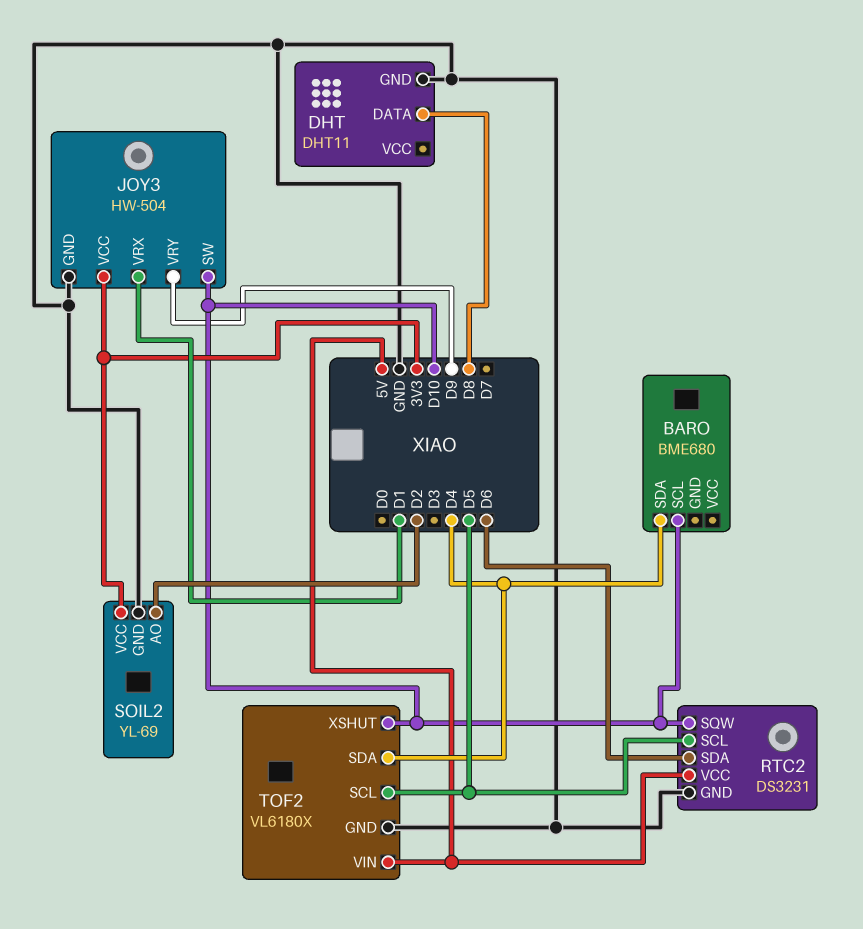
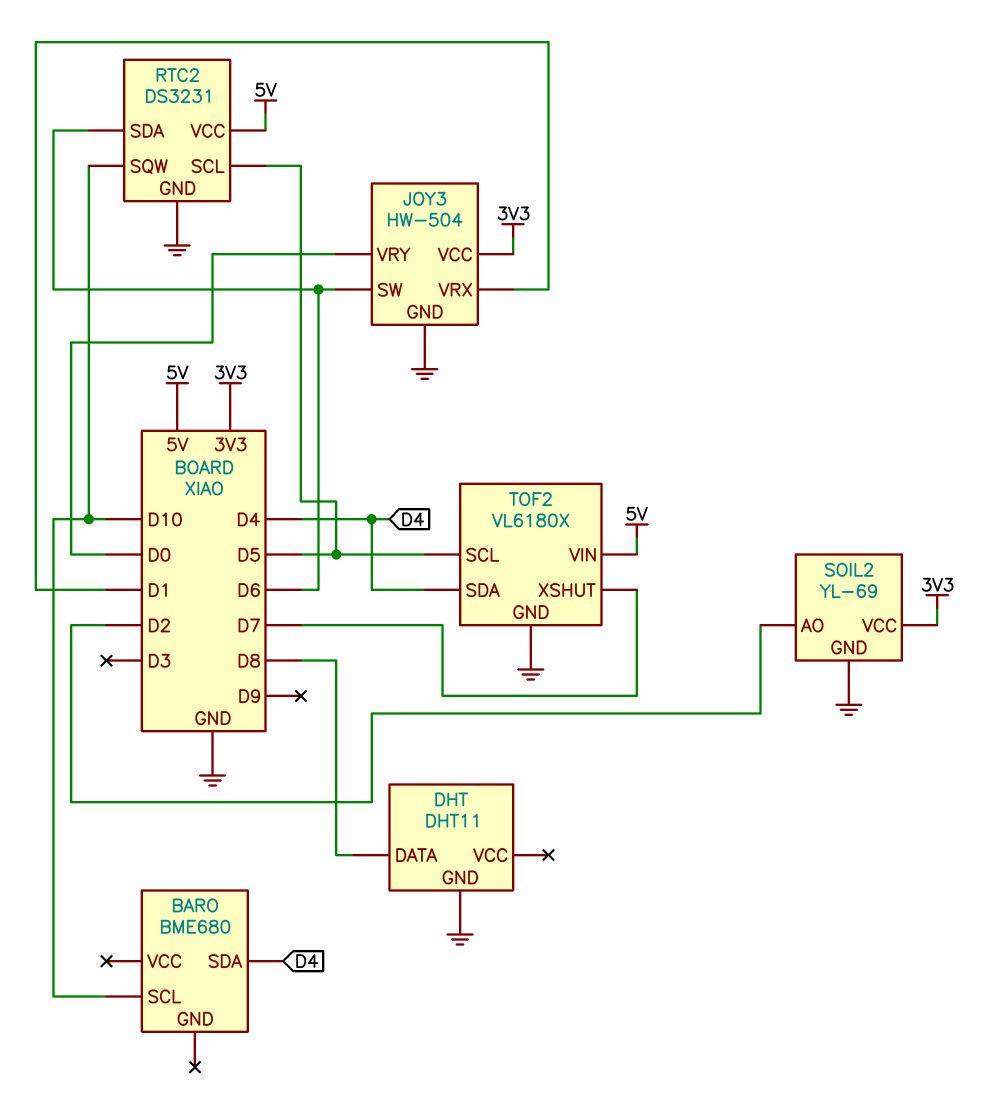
JOY3 pin SW: D10 -> D6
JOY3 pin VRY: D9 -> D0
TOF2 pin XSHUT: D10 -> D7

